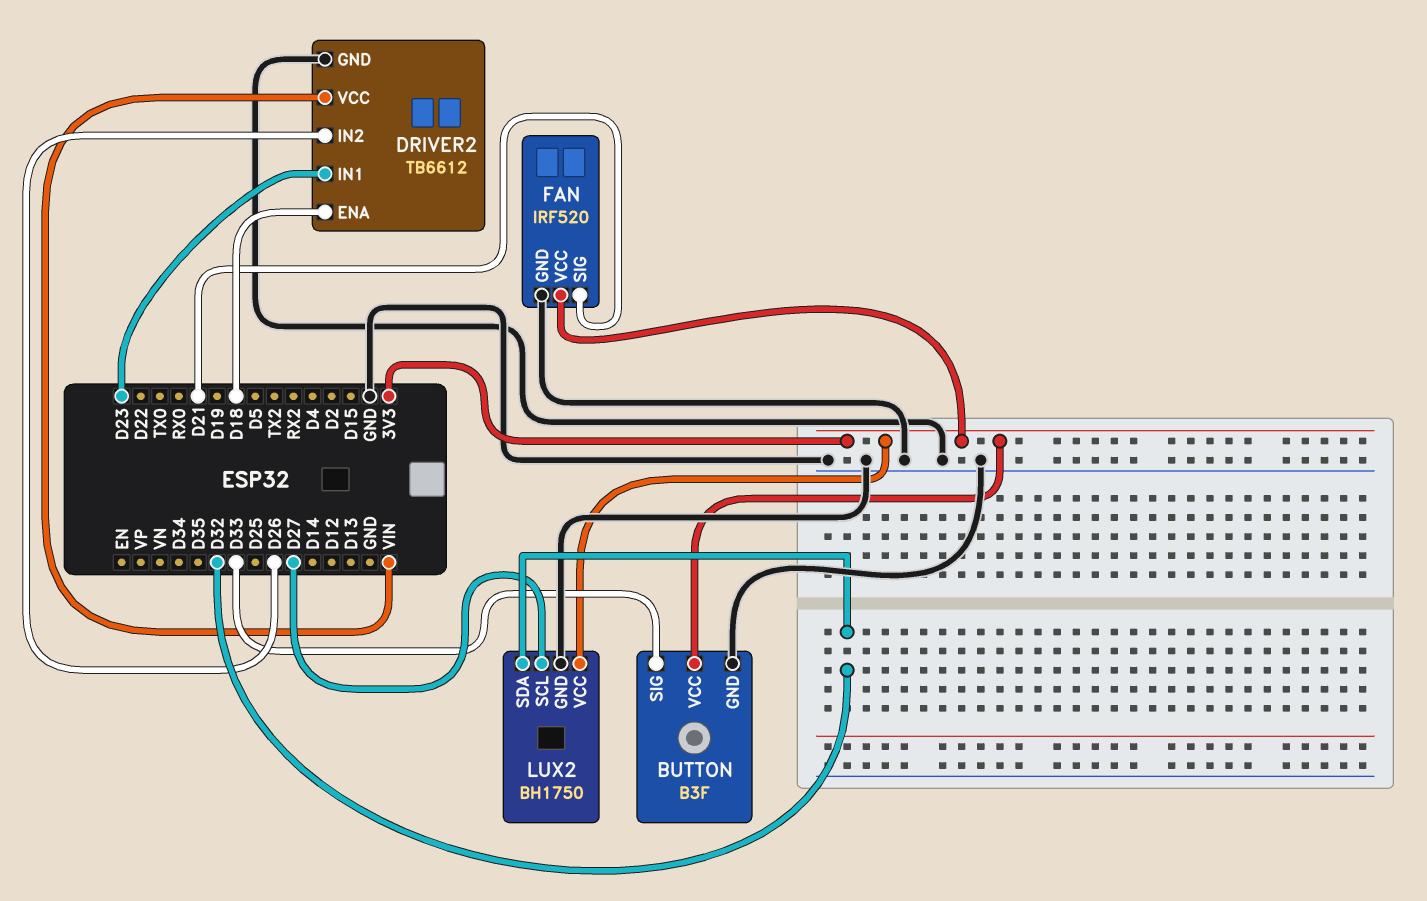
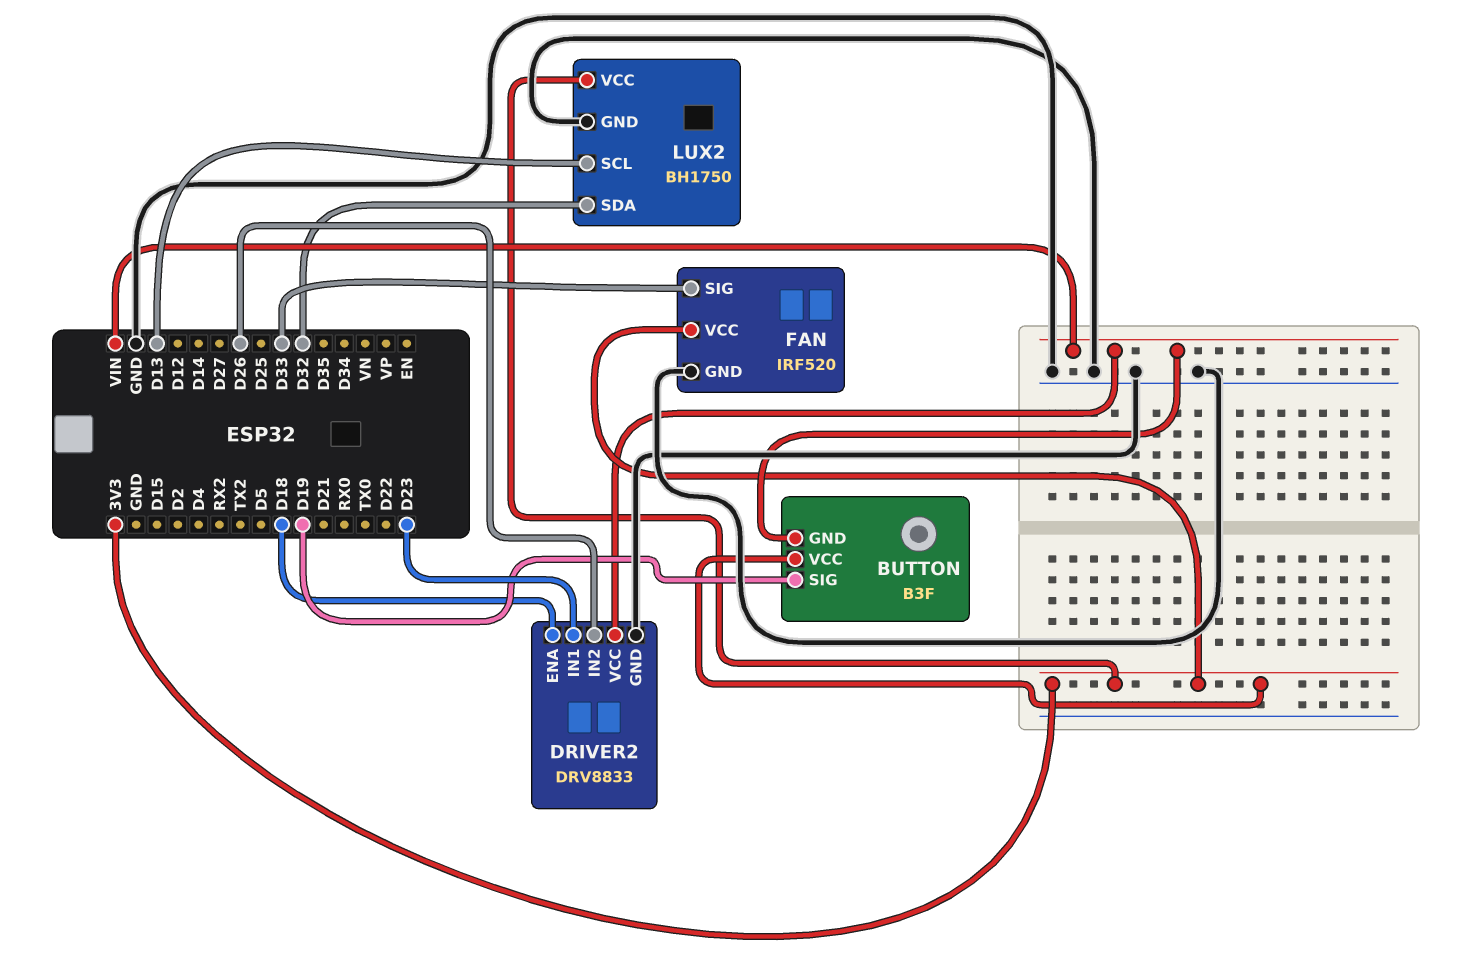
BUTTON pin GND: GND -> VIN
BUTTON pin SIG: D33 -> D19
DRIVER2: TB6612 -> DRV8833
FAN pin SIG: D21 -> D33
LUX2 pin SCL: D27 -> D13

